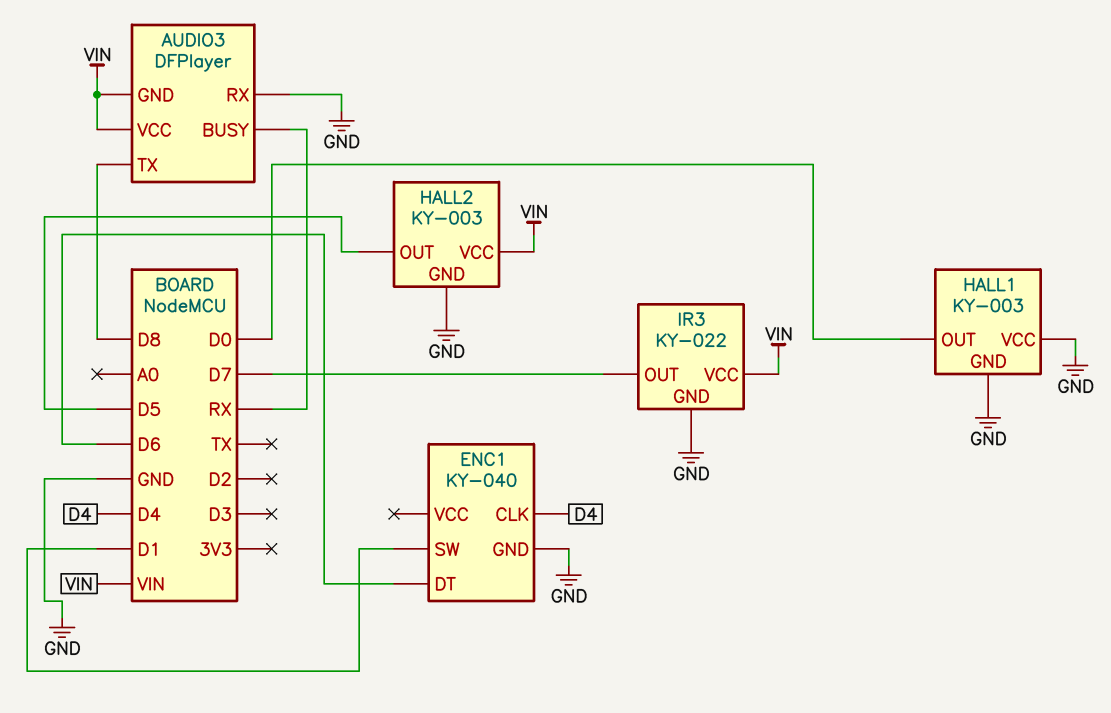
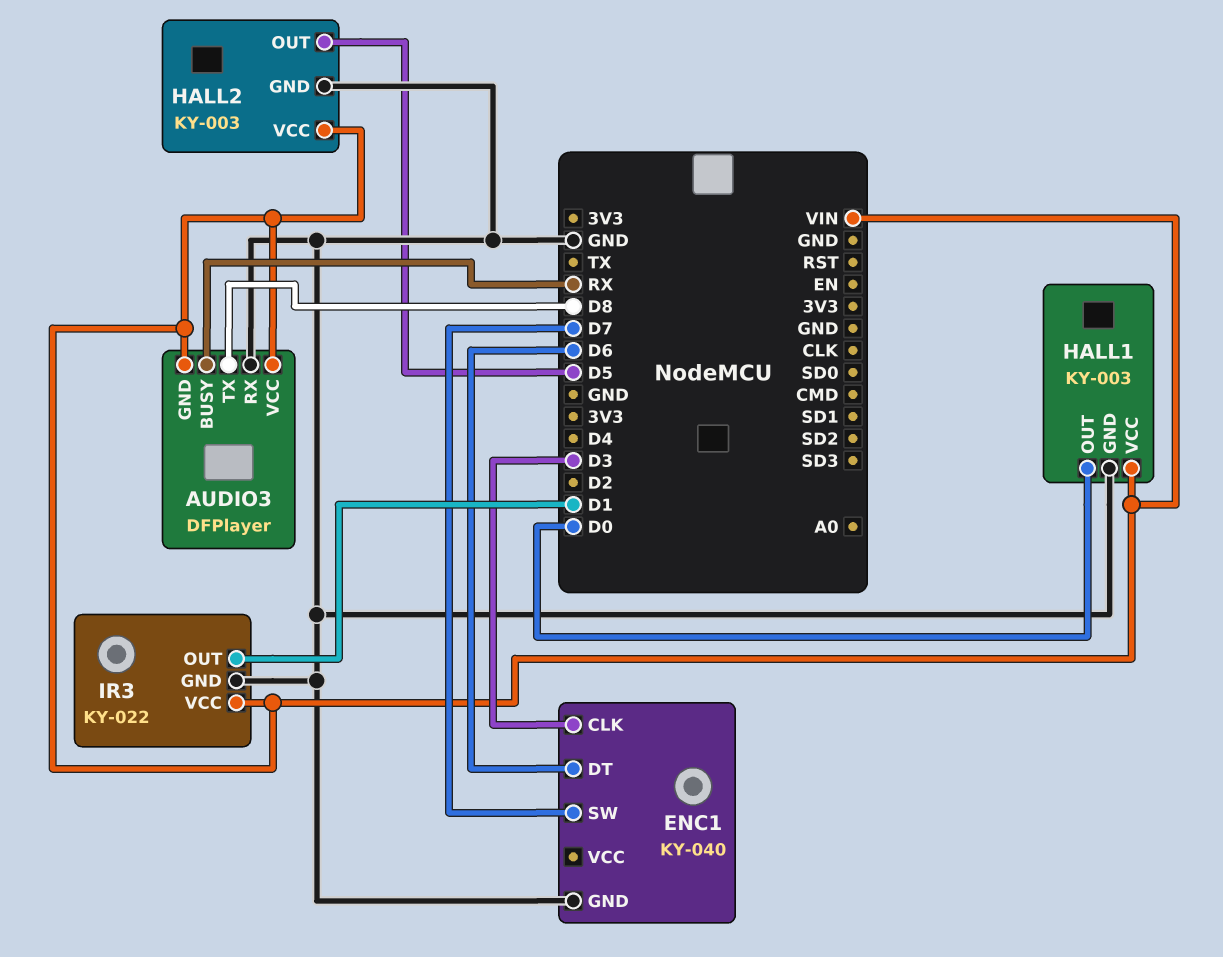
ENC1 pin CLK: D4 -> D3
ENC1 pin SW: D1 -> D7
HALL1 pin VCC: GND -> VIN
IR3 pin OUT: D7 -> D1

